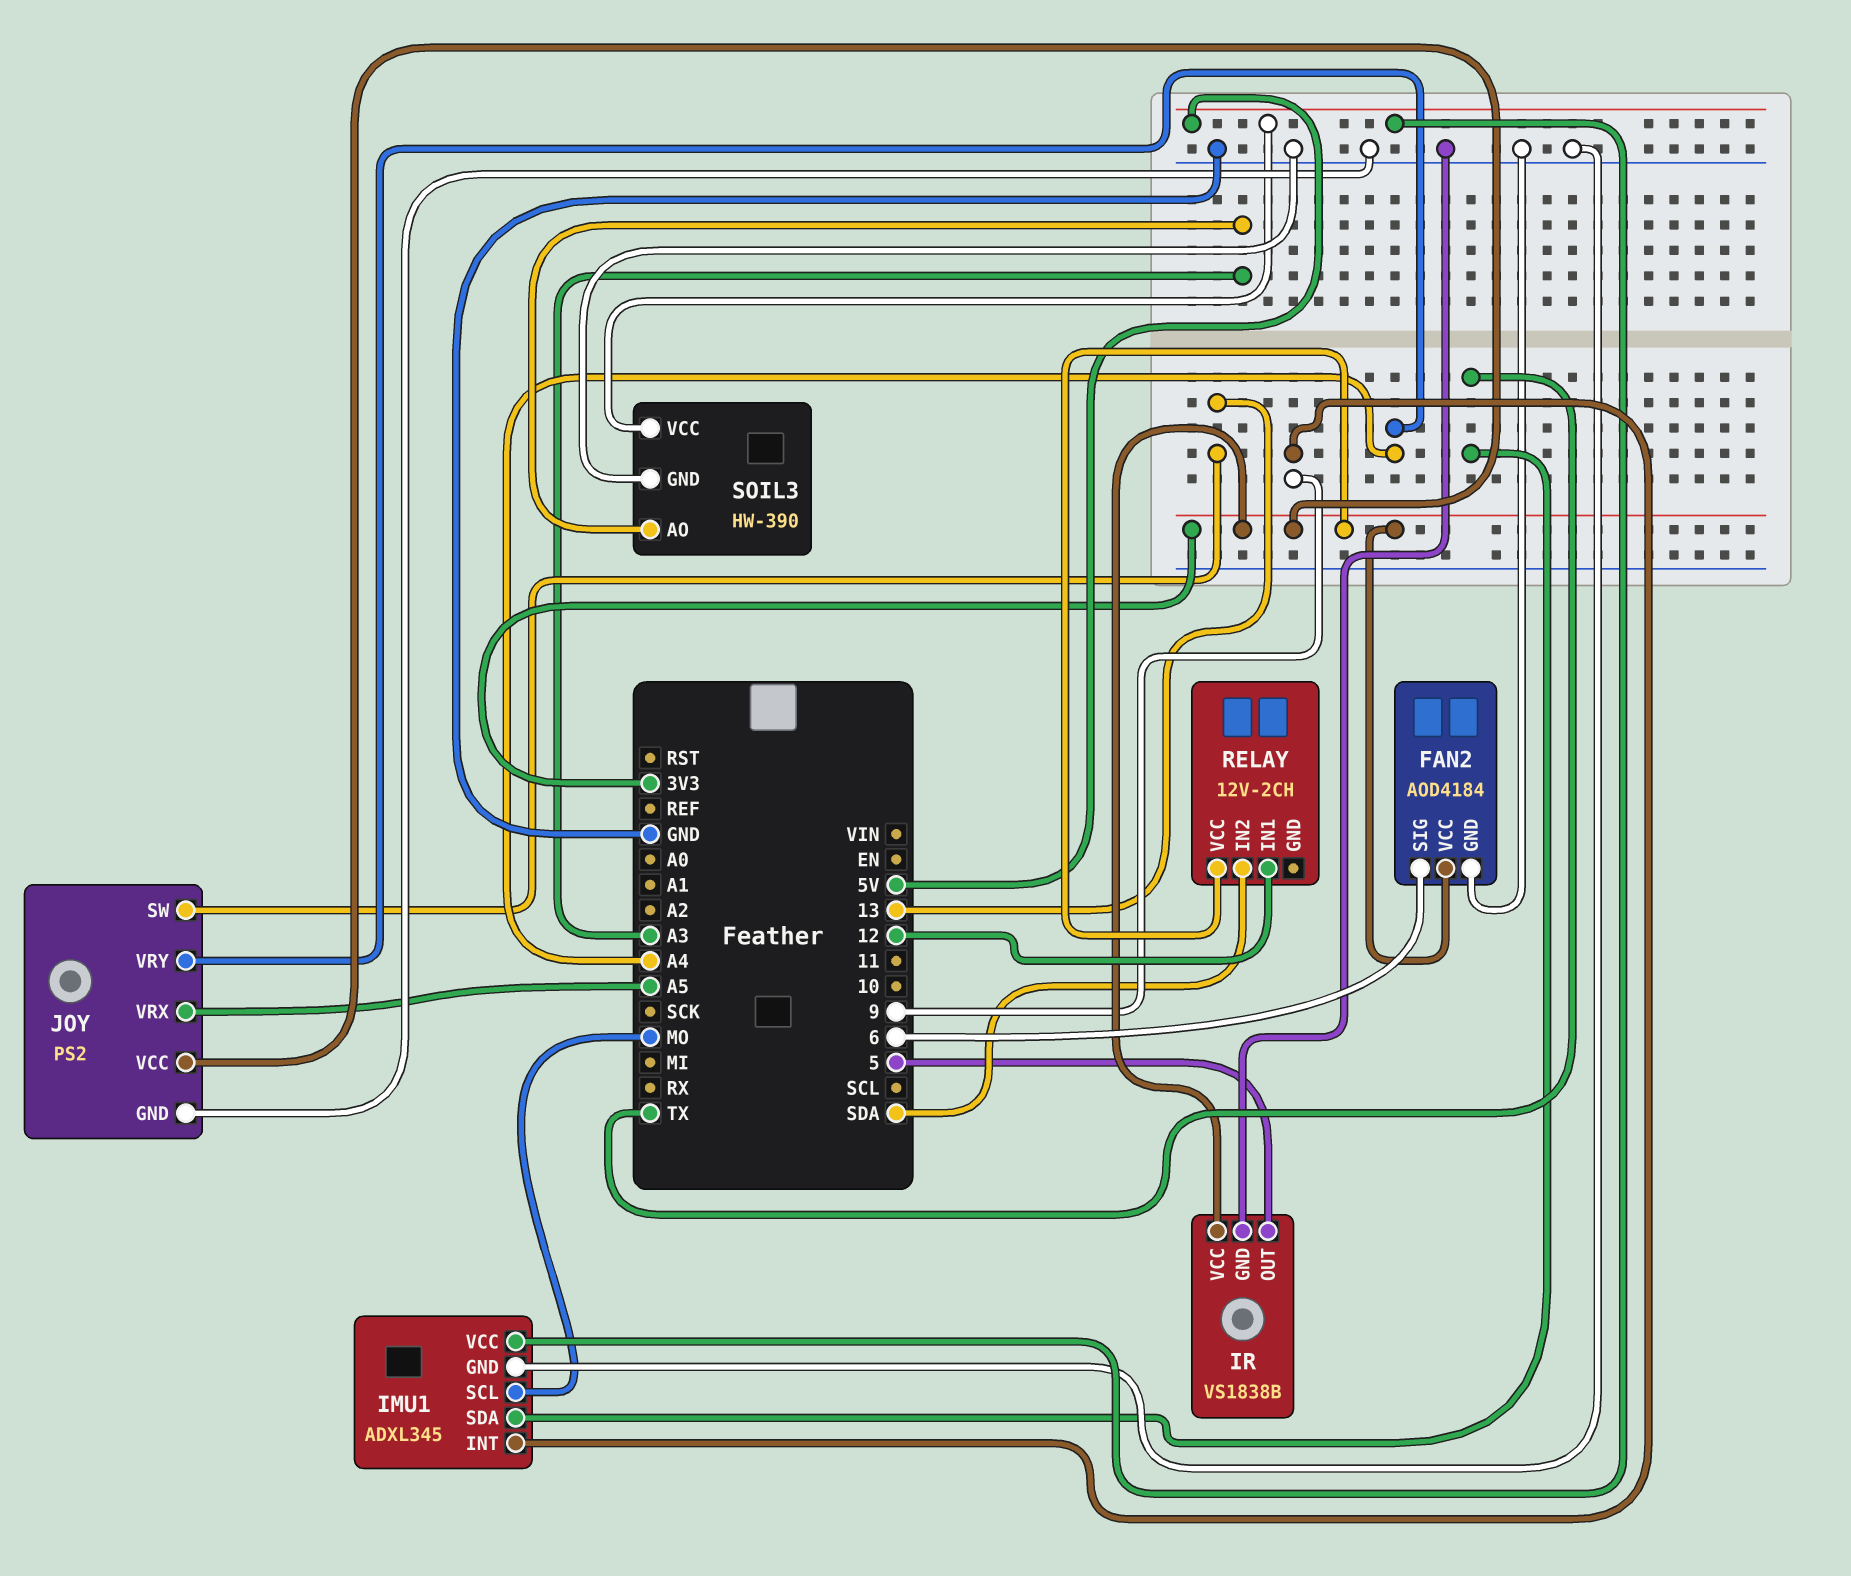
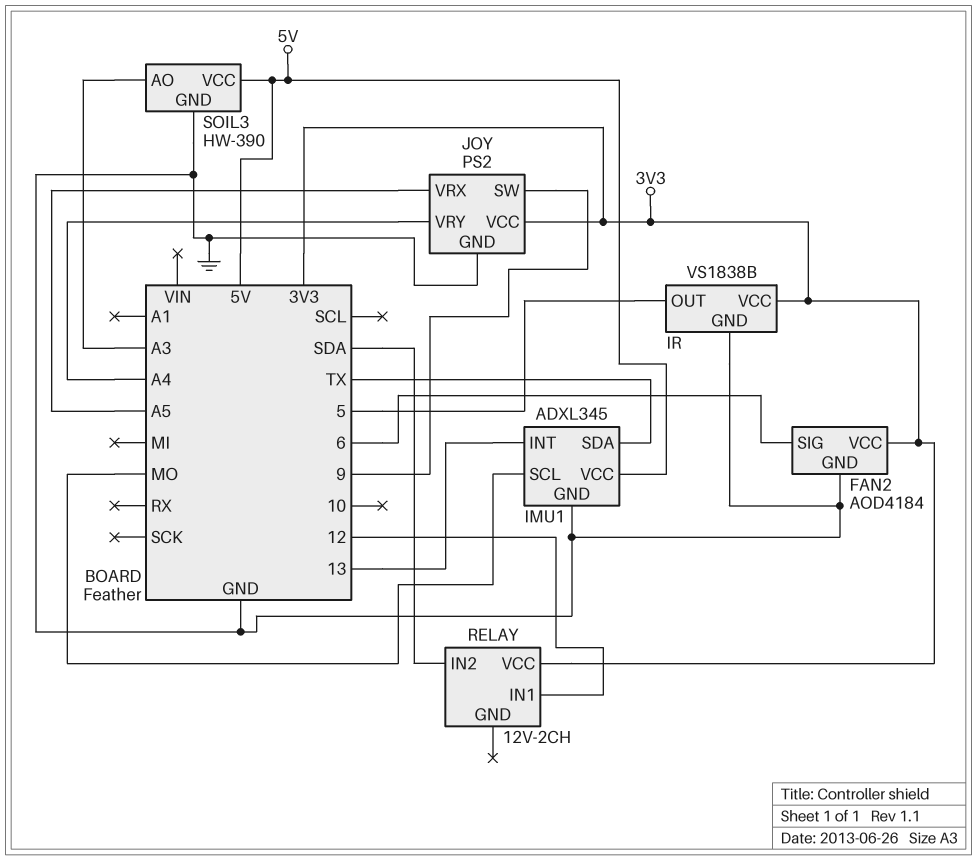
IMU1 pin INT: 9 -> 13
JOY pin SW: 13 -> 9

